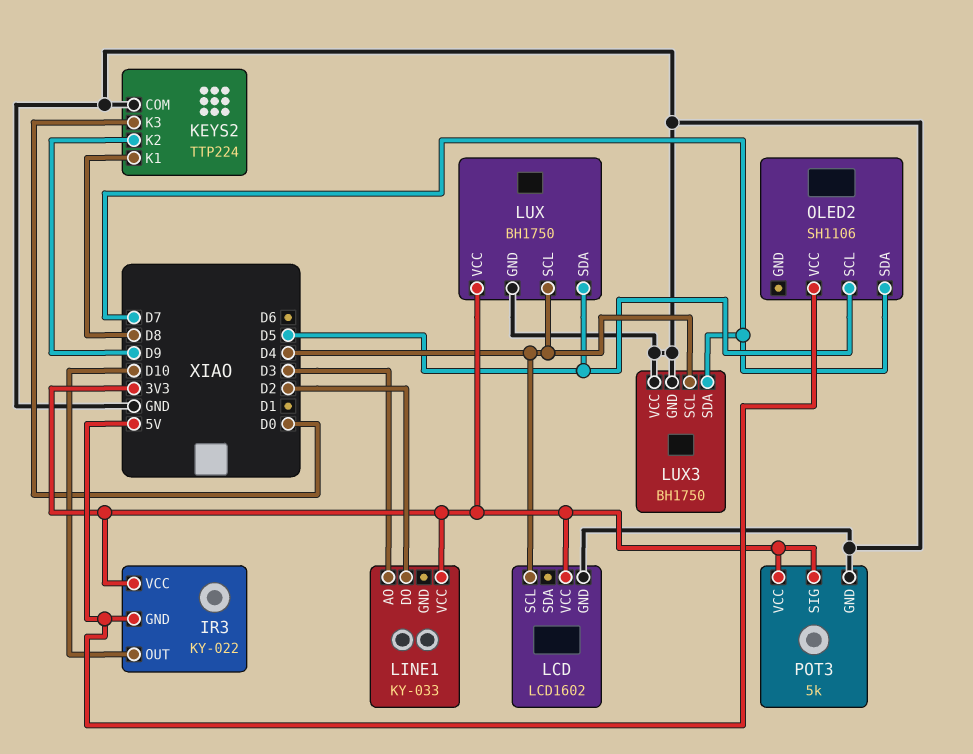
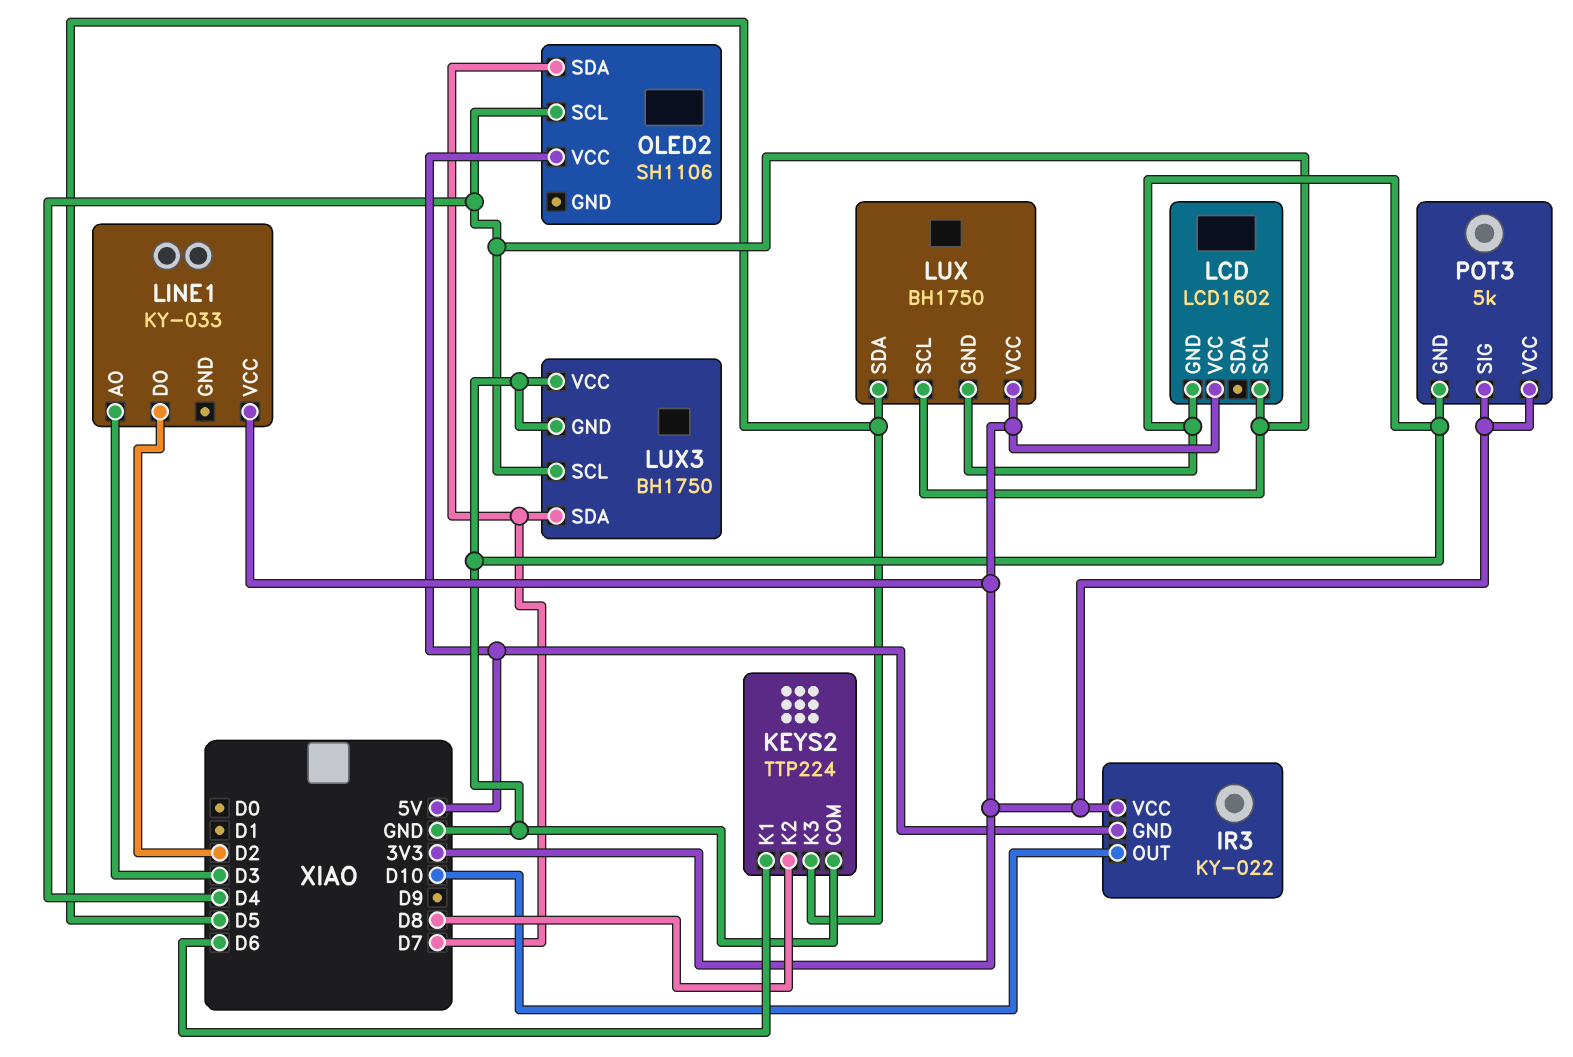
KEYS2 pin K1: D8 -> D6
KEYS2 pin K2: D9 -> D8
KEYS2 pin K3: D0 -> D5
OLED2 pin SCL: D5 -> D4

